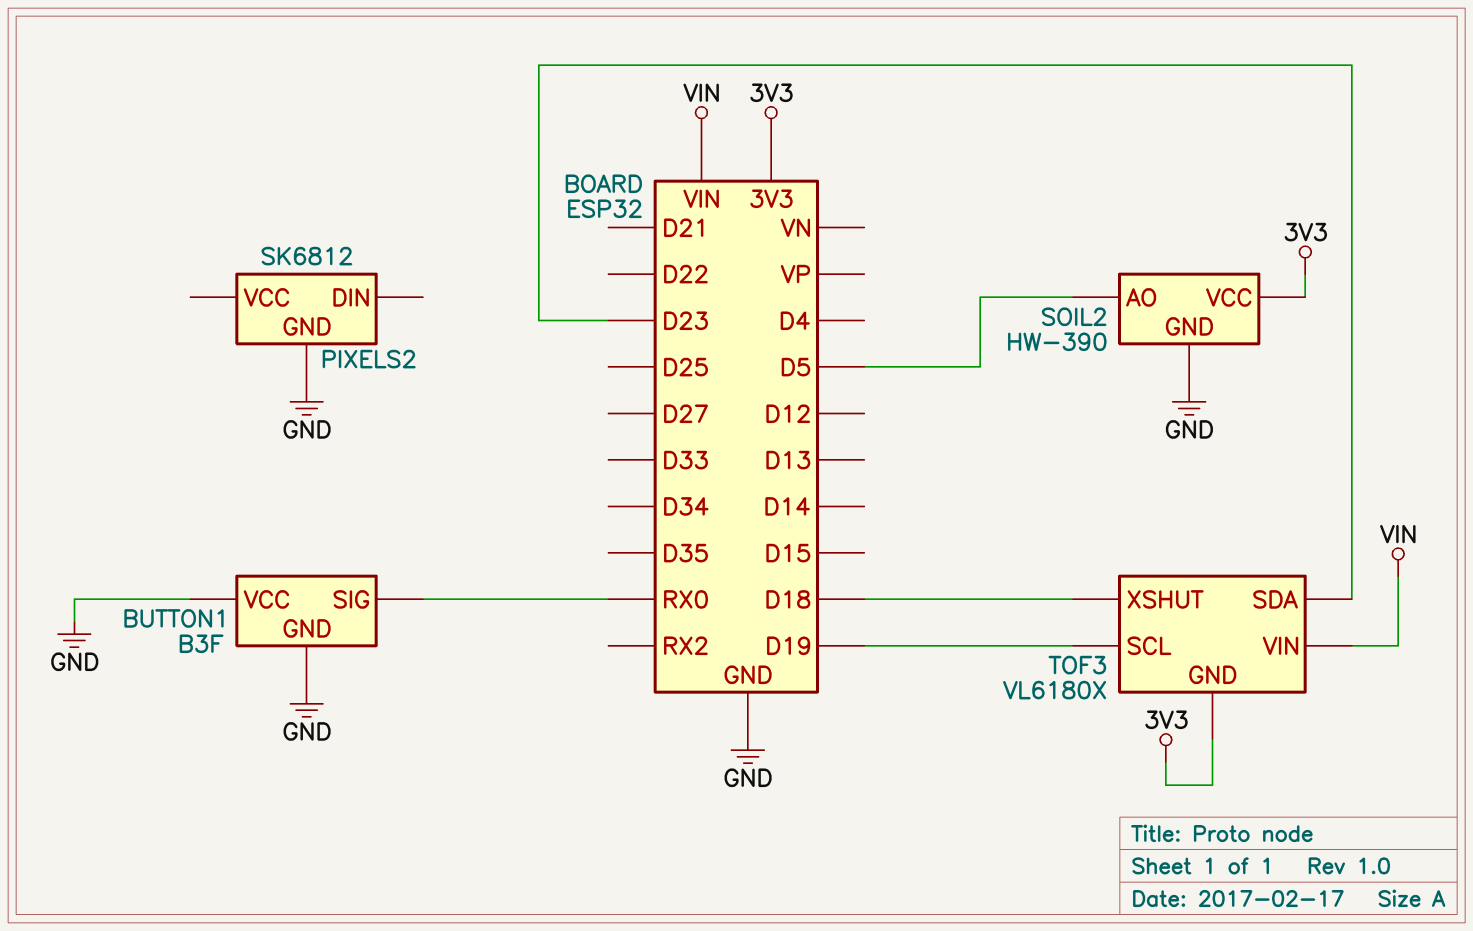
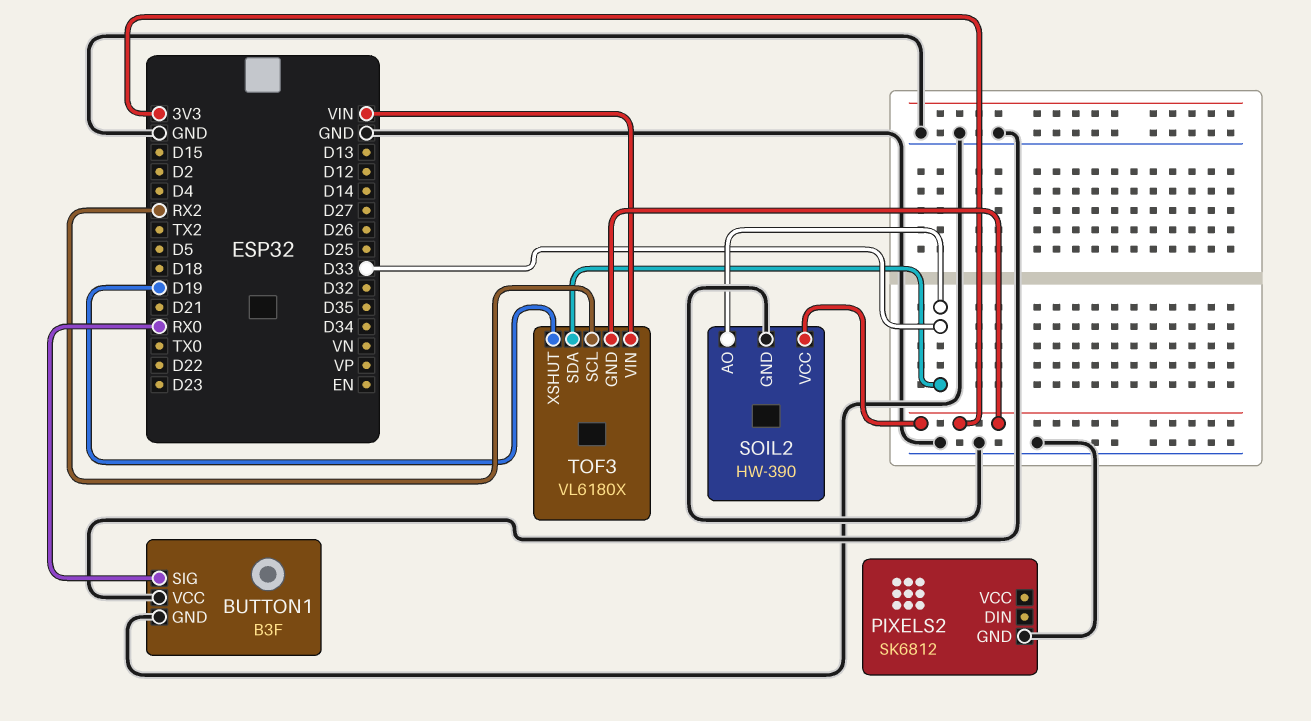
SOIL2 pin AO: D5 -> D33
TOF3 pin SCL: D19 -> RX2
TOF3 pin SDA: D23 -> D33
TOF3 pin XSHUT: D18 -> D19

